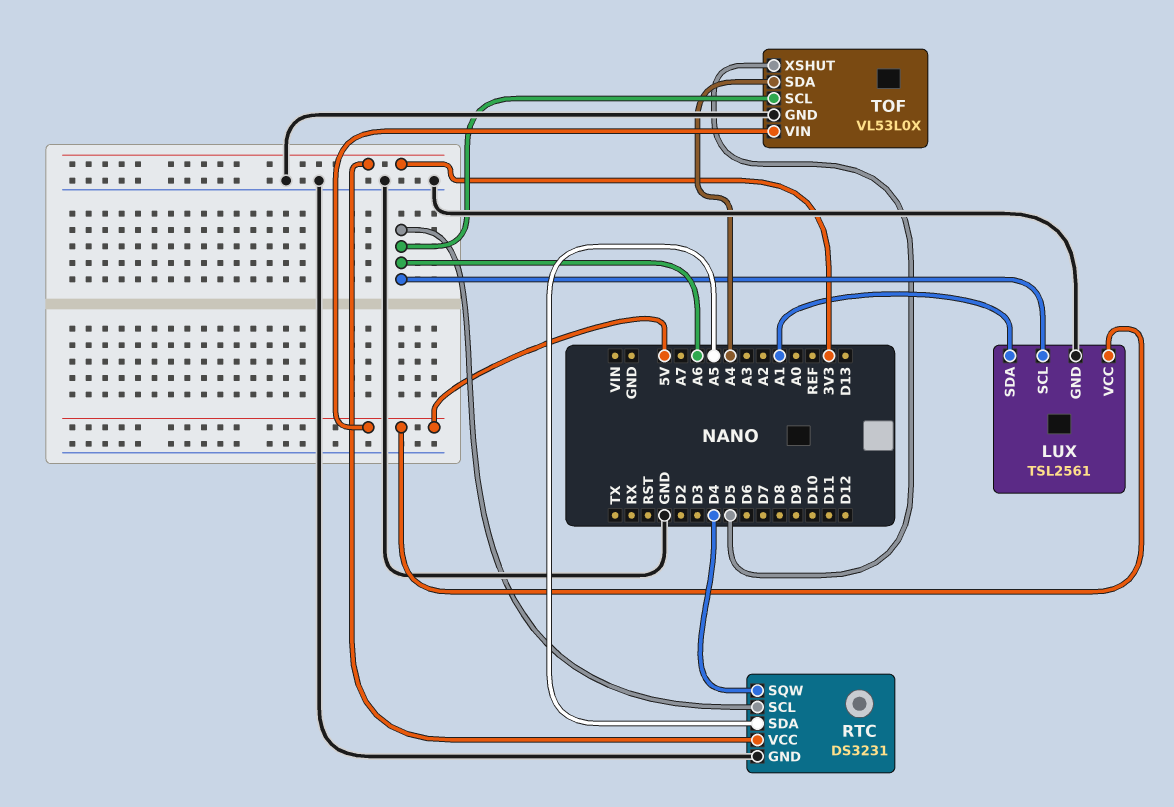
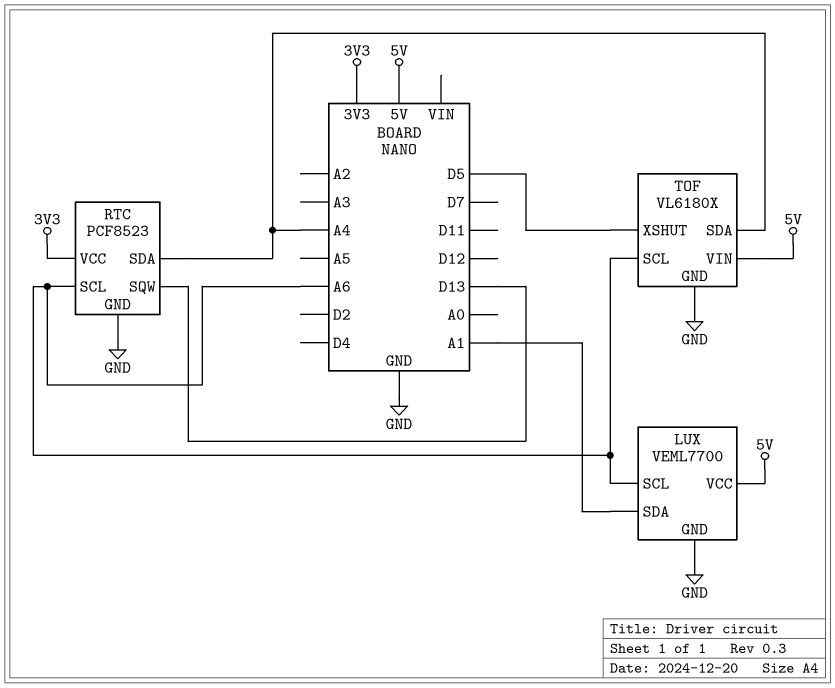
LUX: TSL2561 -> VEML7700
RTC: DS3231 -> PCF8523
RTC pin SDA: A5 -> A4
RTC pin SQW: D4 -> D13
TOF: VL53L0X -> VL6180X

